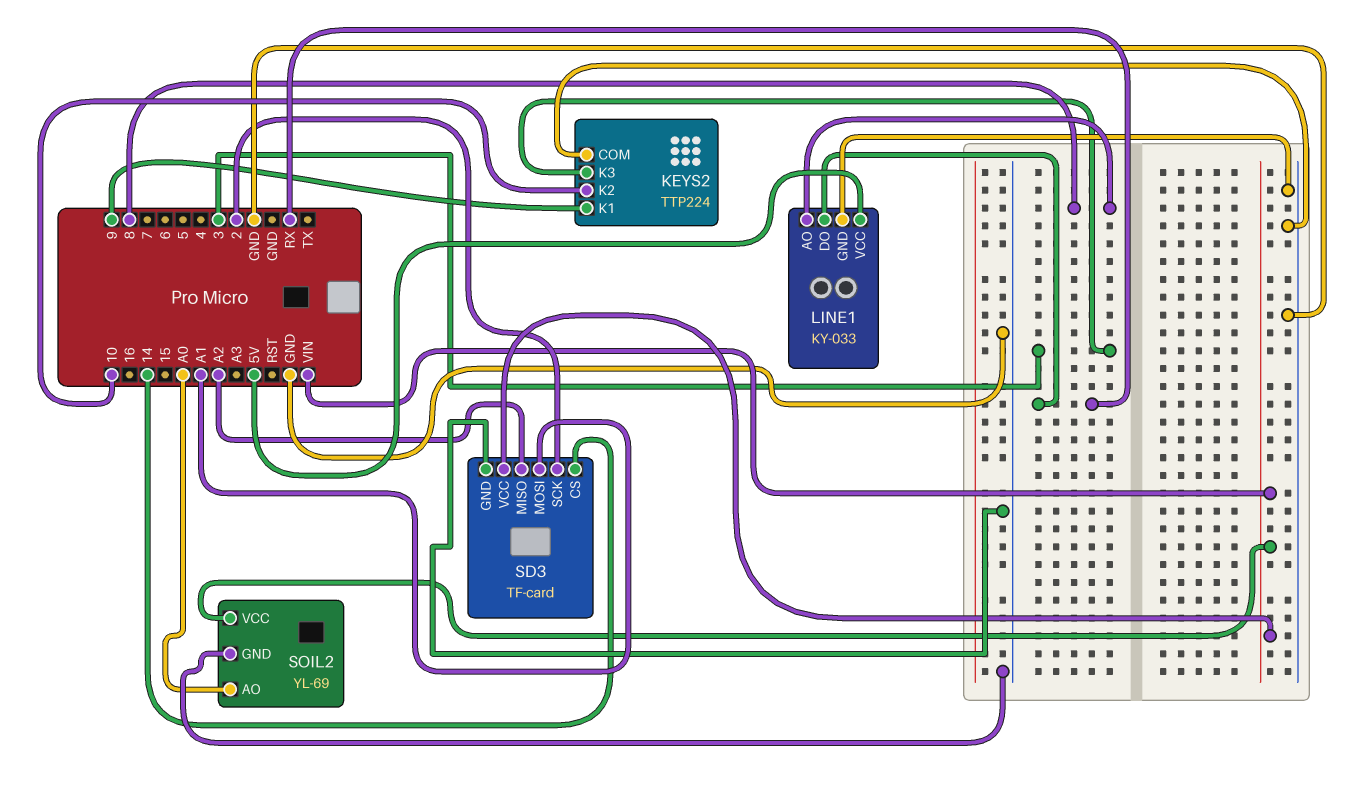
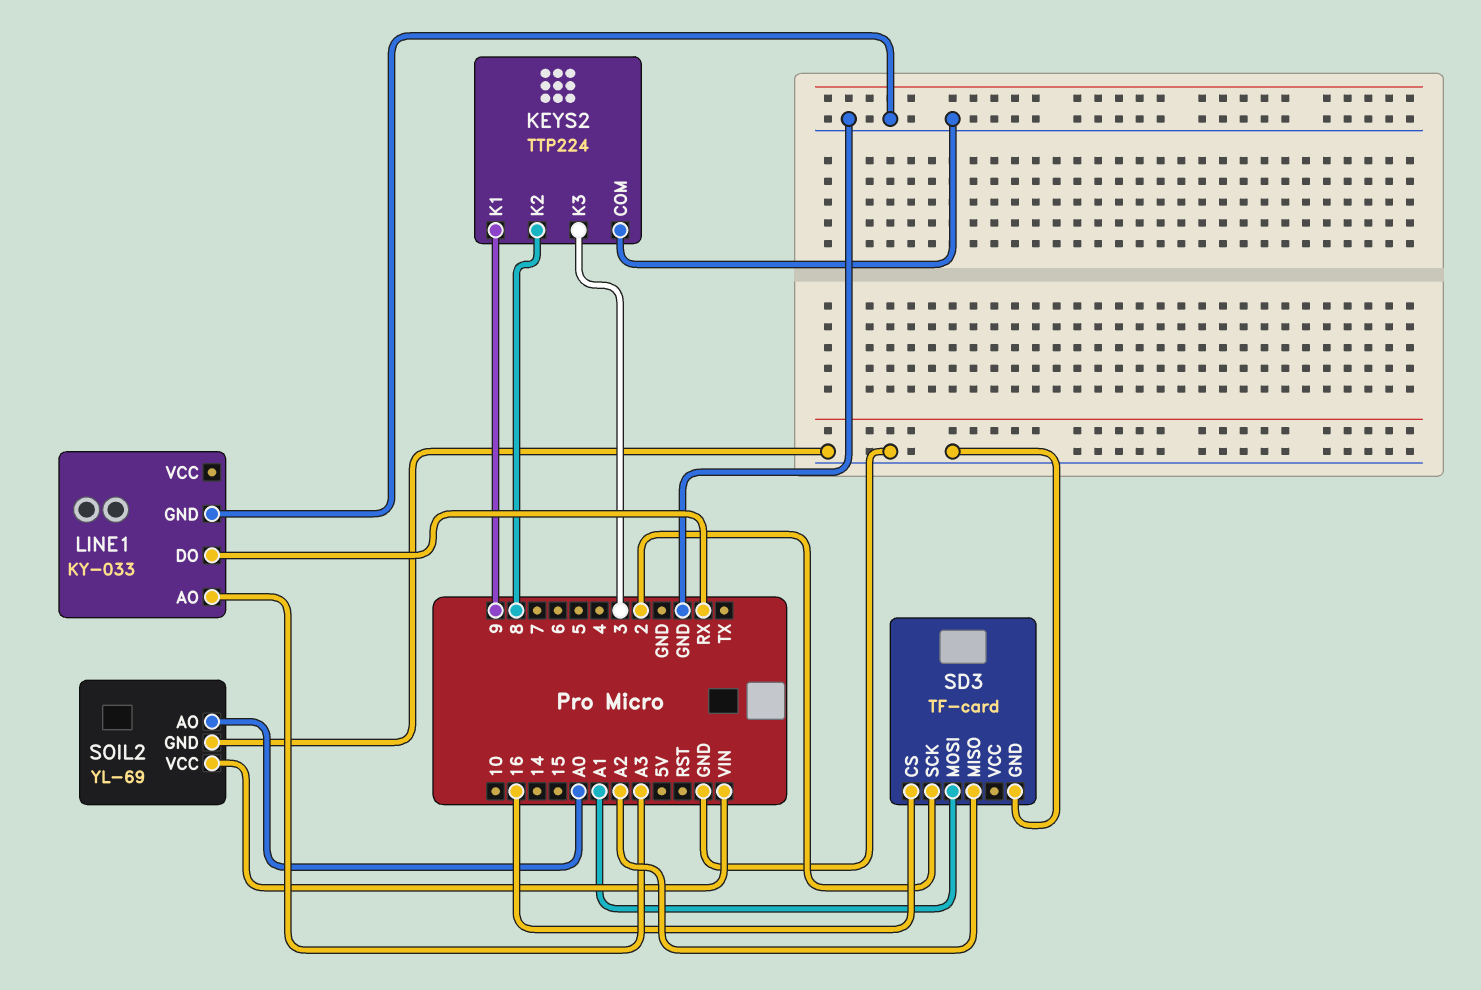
KEYS2 pin K2: 10 -> 8
LINE1 pin AO: 8 -> A3
LINE1 pin VCC: 5V -> none
SD3 pin CS: 14 -> 16
SD3 pin VCC: VIN -> none

